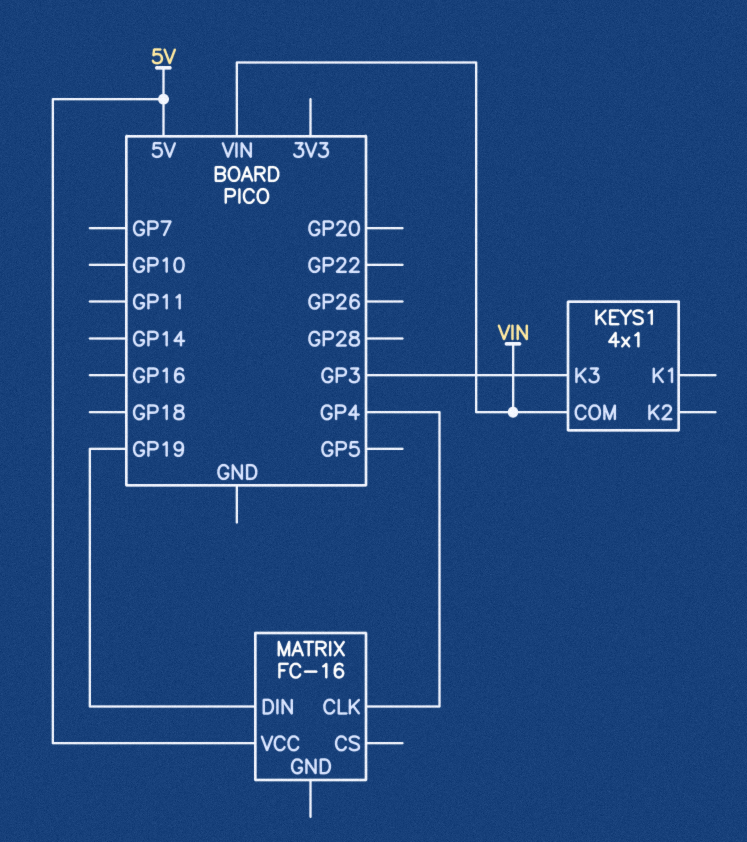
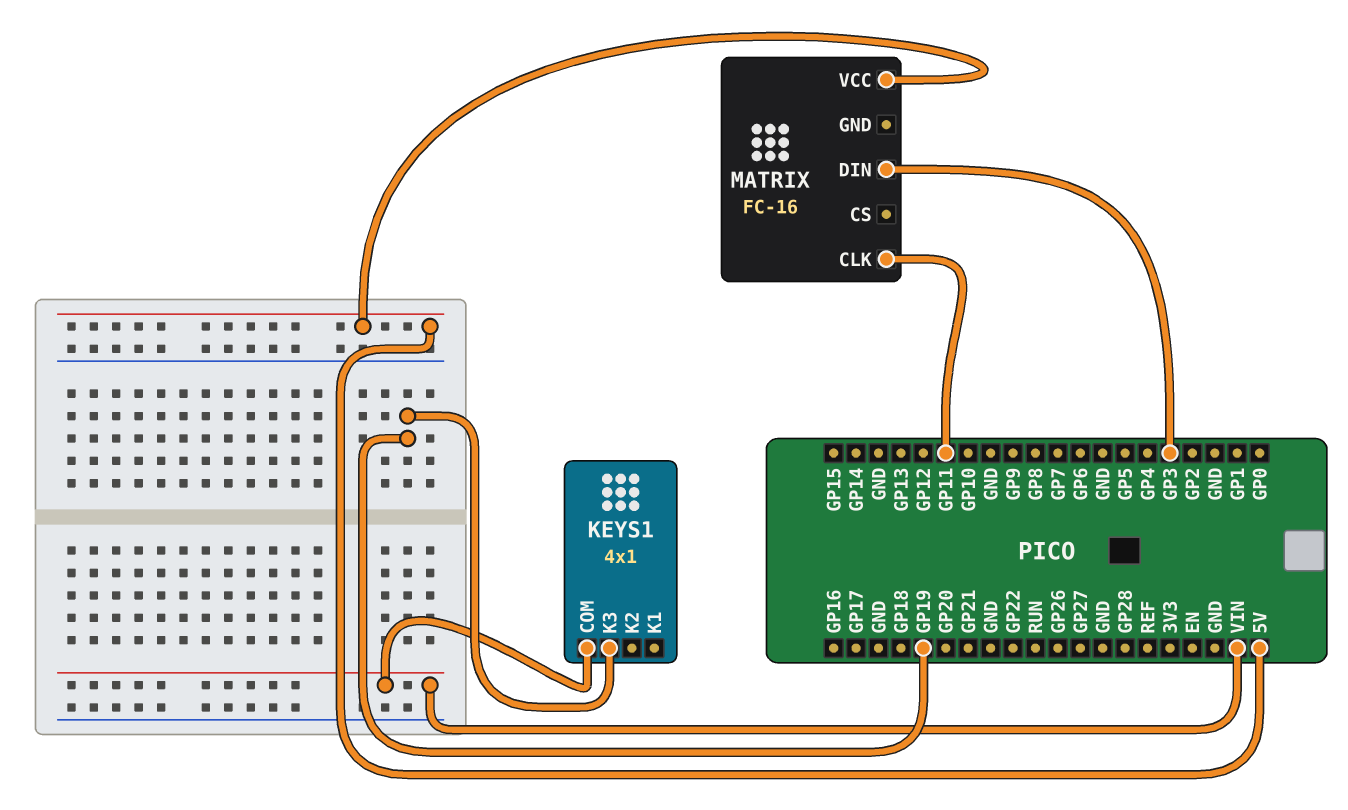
KEYS1 pin K3: GP3 -> GP19
MATRIX pin CLK: GP4 -> GP11
MATRIX pin DIN: GP19 -> GP3

